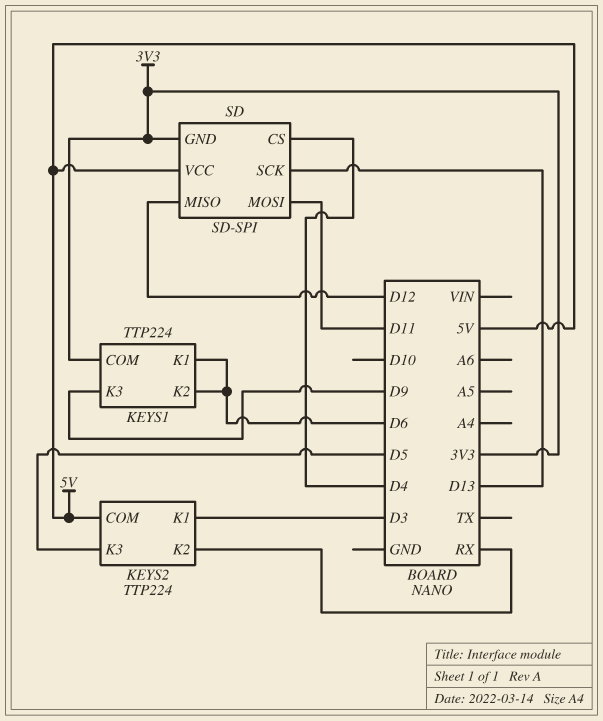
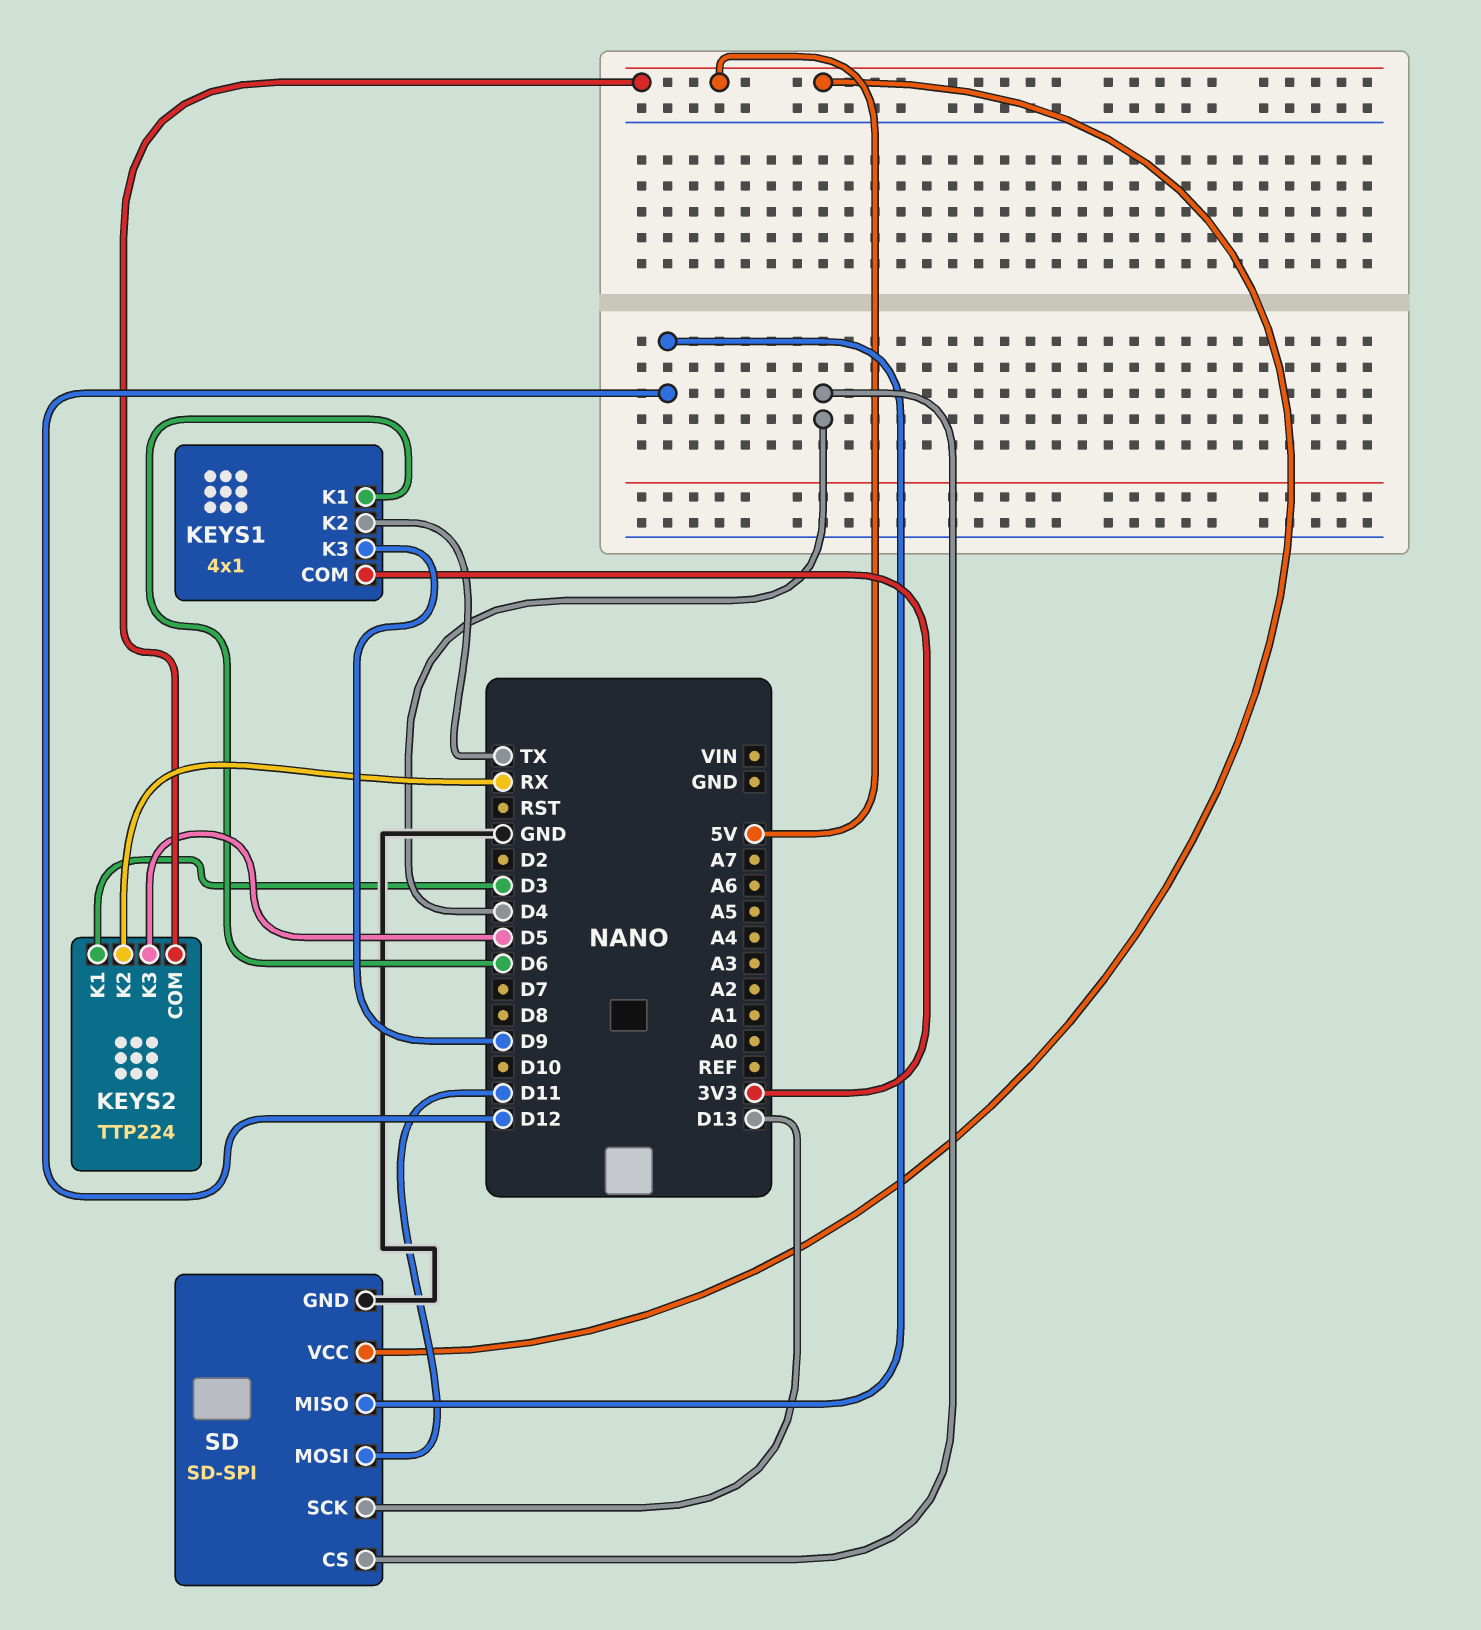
KEYS1: TTP224 -> 4x1
KEYS1 pin K2: D6 -> TX
SD pin GND: 3V3 -> GND

